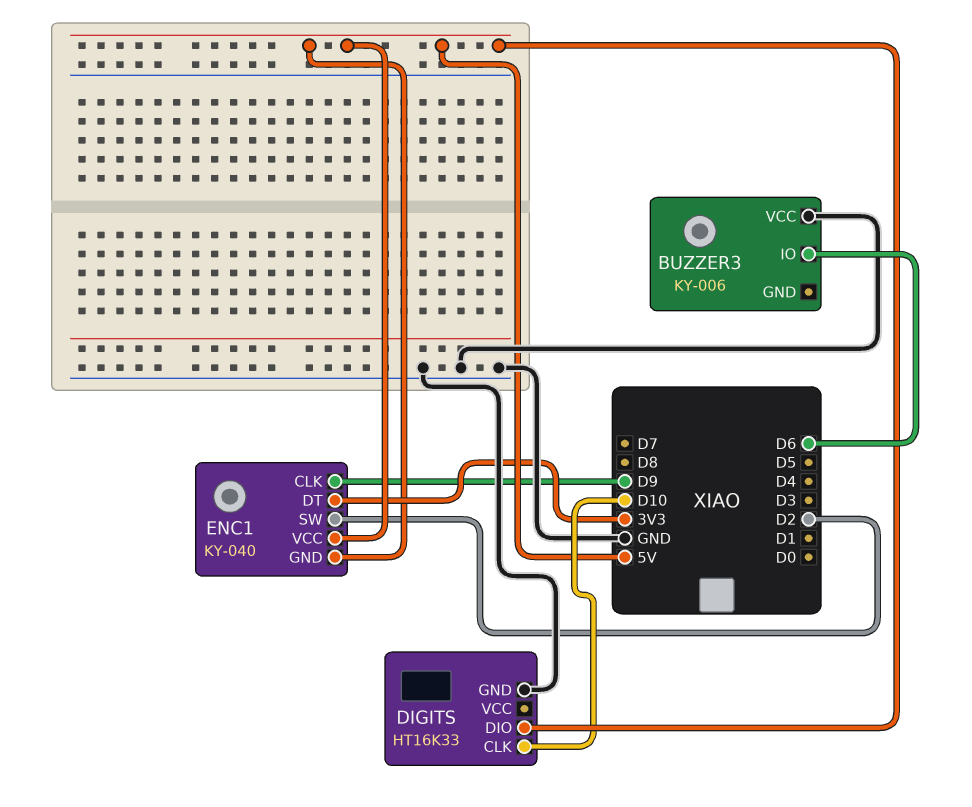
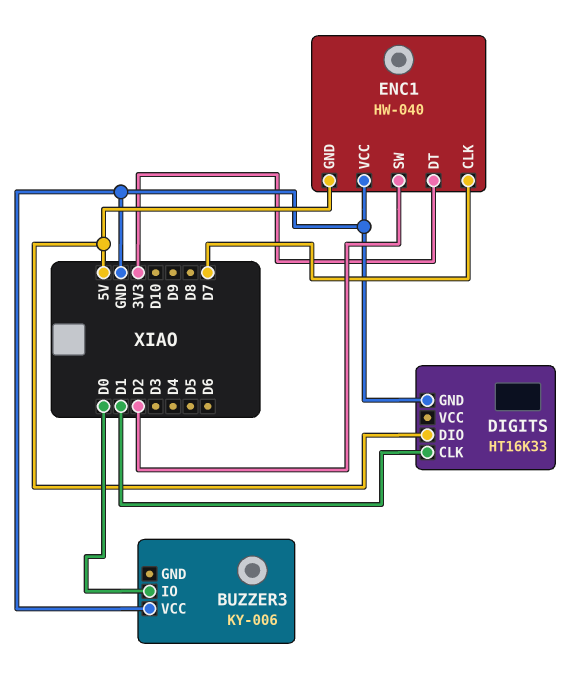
BUZZER3 pin IO: D6 -> D0
DIGITS pin CLK: D10 -> D1
ENC1: KY-040 -> HW-040
ENC1 pin CLK: D9 -> D7
ENC1 pin VCC: 5V -> GND

